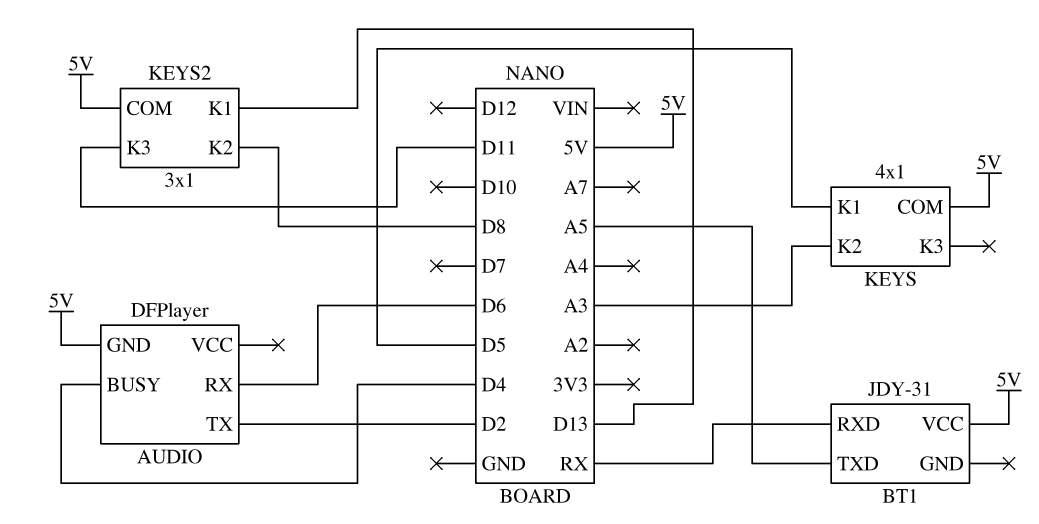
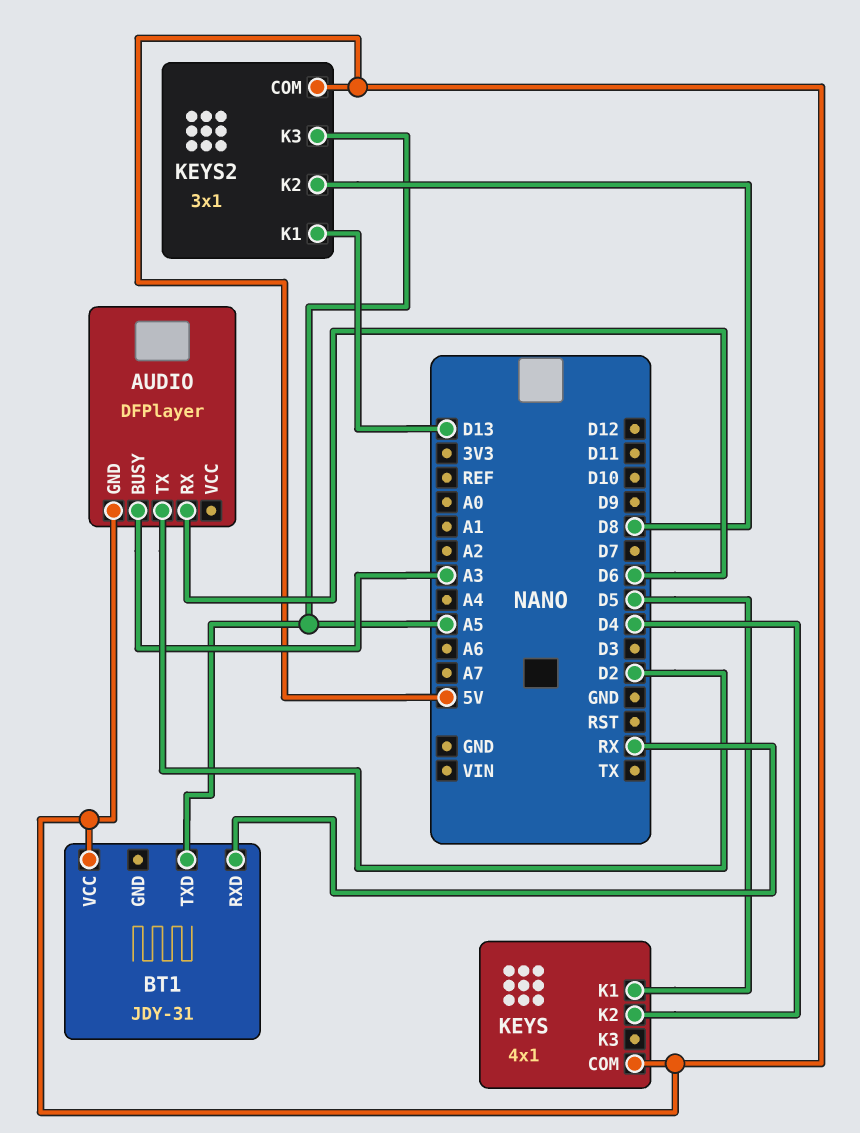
AUDIO pin BUSY: D4 -> A3
KEYS pin K2: A3 -> D4
KEYS2 pin K3: D11 -> A5

